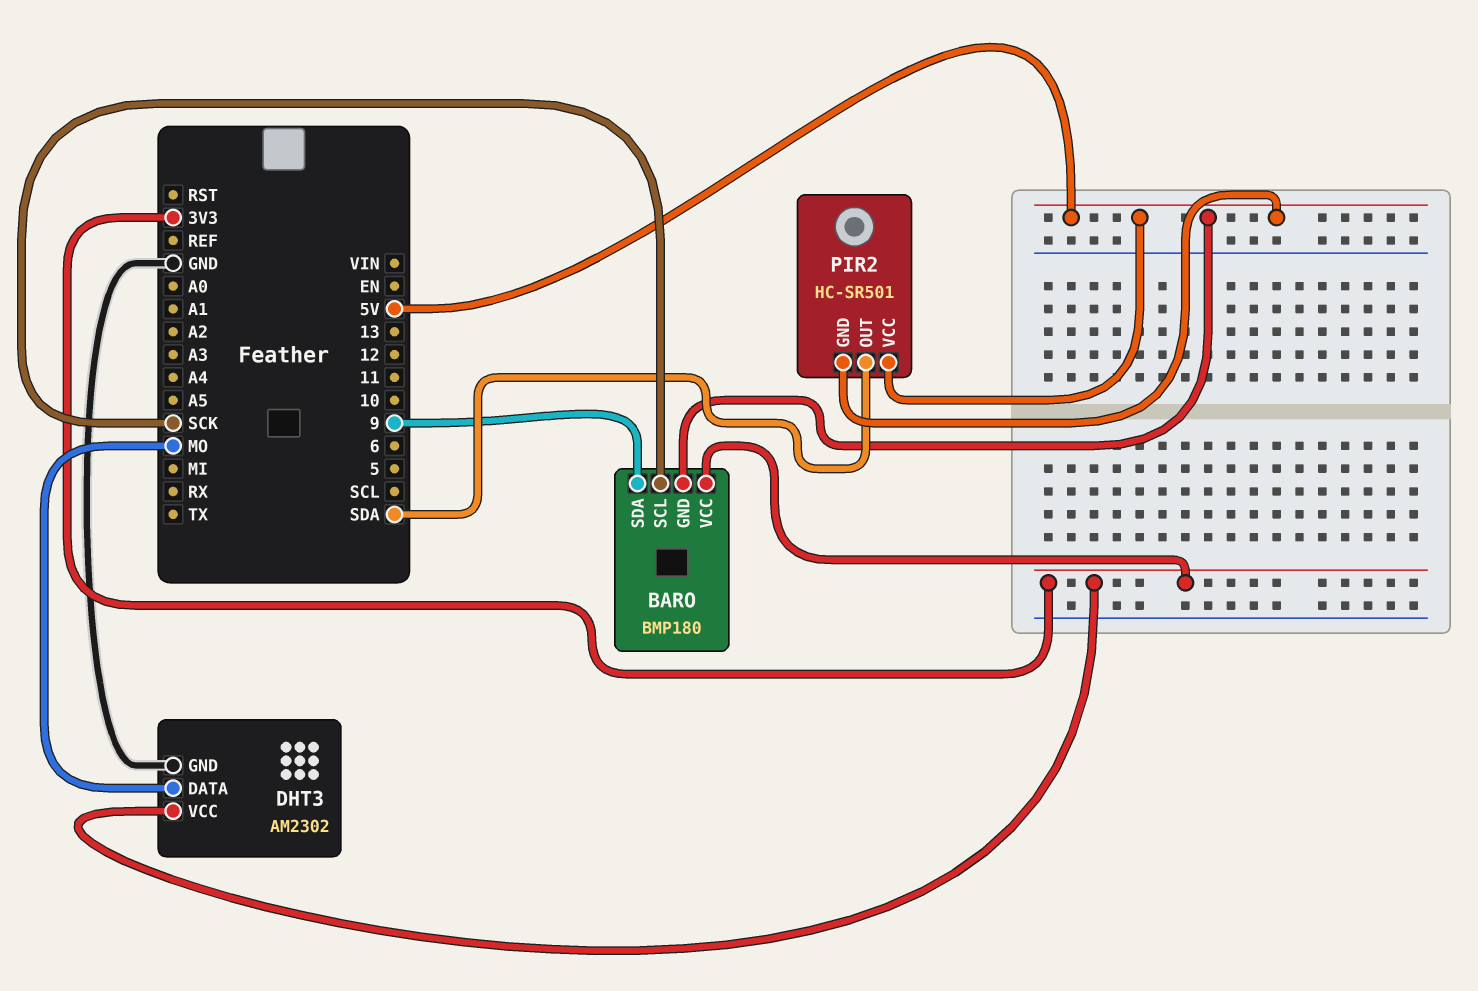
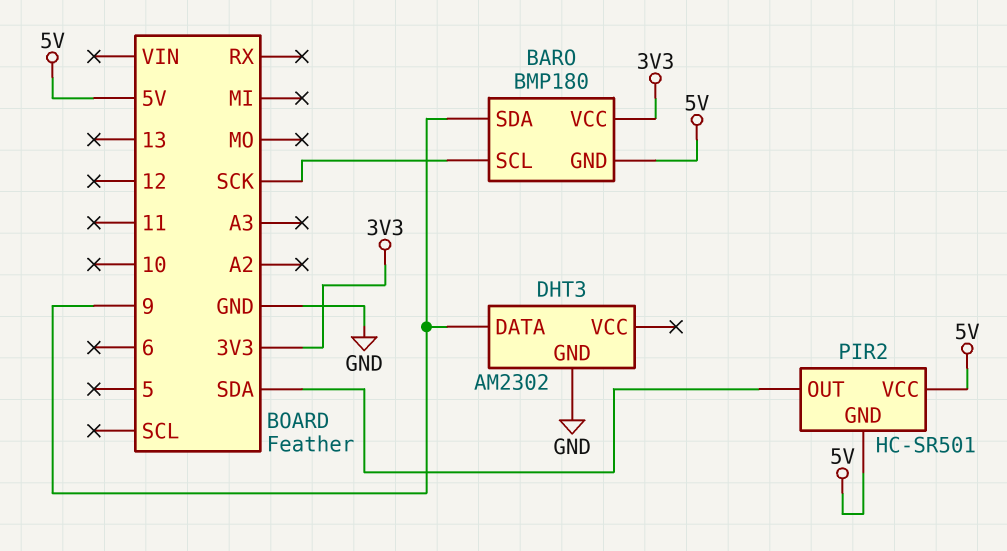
DHT3 pin DATA: MO -> 9
DHT3 pin VCC: 3V3 -> none

